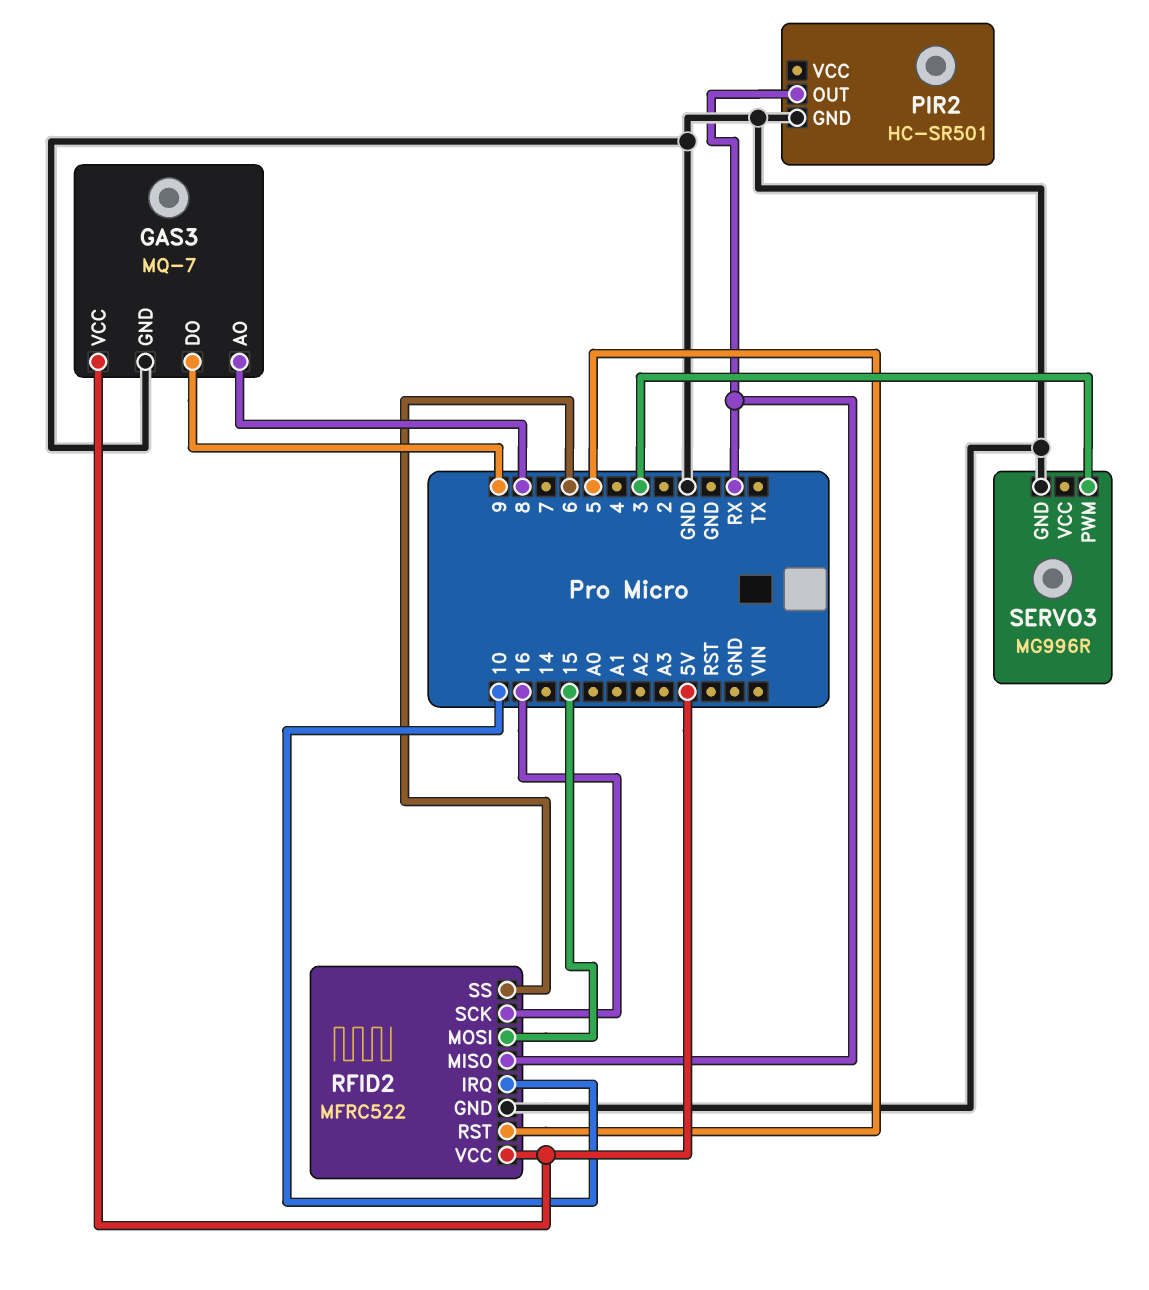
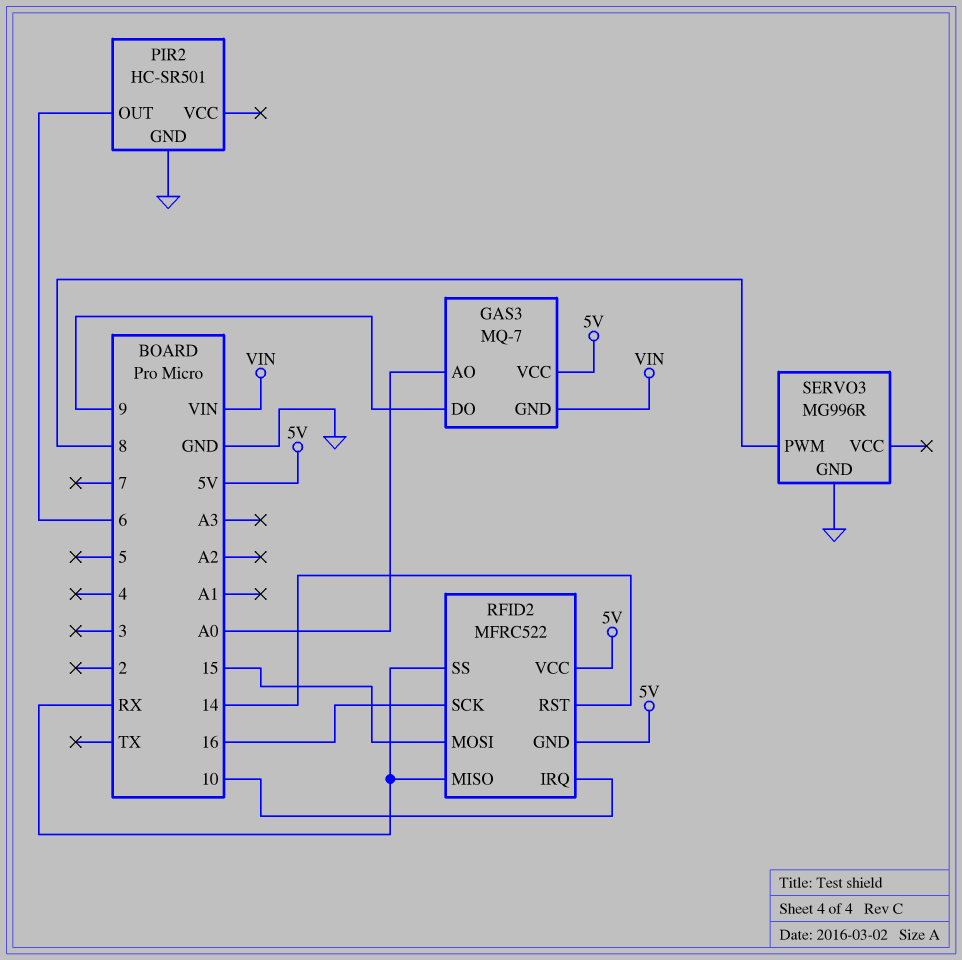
GAS3 pin AO: 8 -> A0
GAS3 pin GND: GND -> VIN
PIR2 pin OUT: RX -> 6
RFID2 pin GND: GND -> 5V
RFID2 pin RST: 5 -> 14
RFID2 pin SS: 6 -> RX
SERVO3 pin PWM: 3 -> 8

